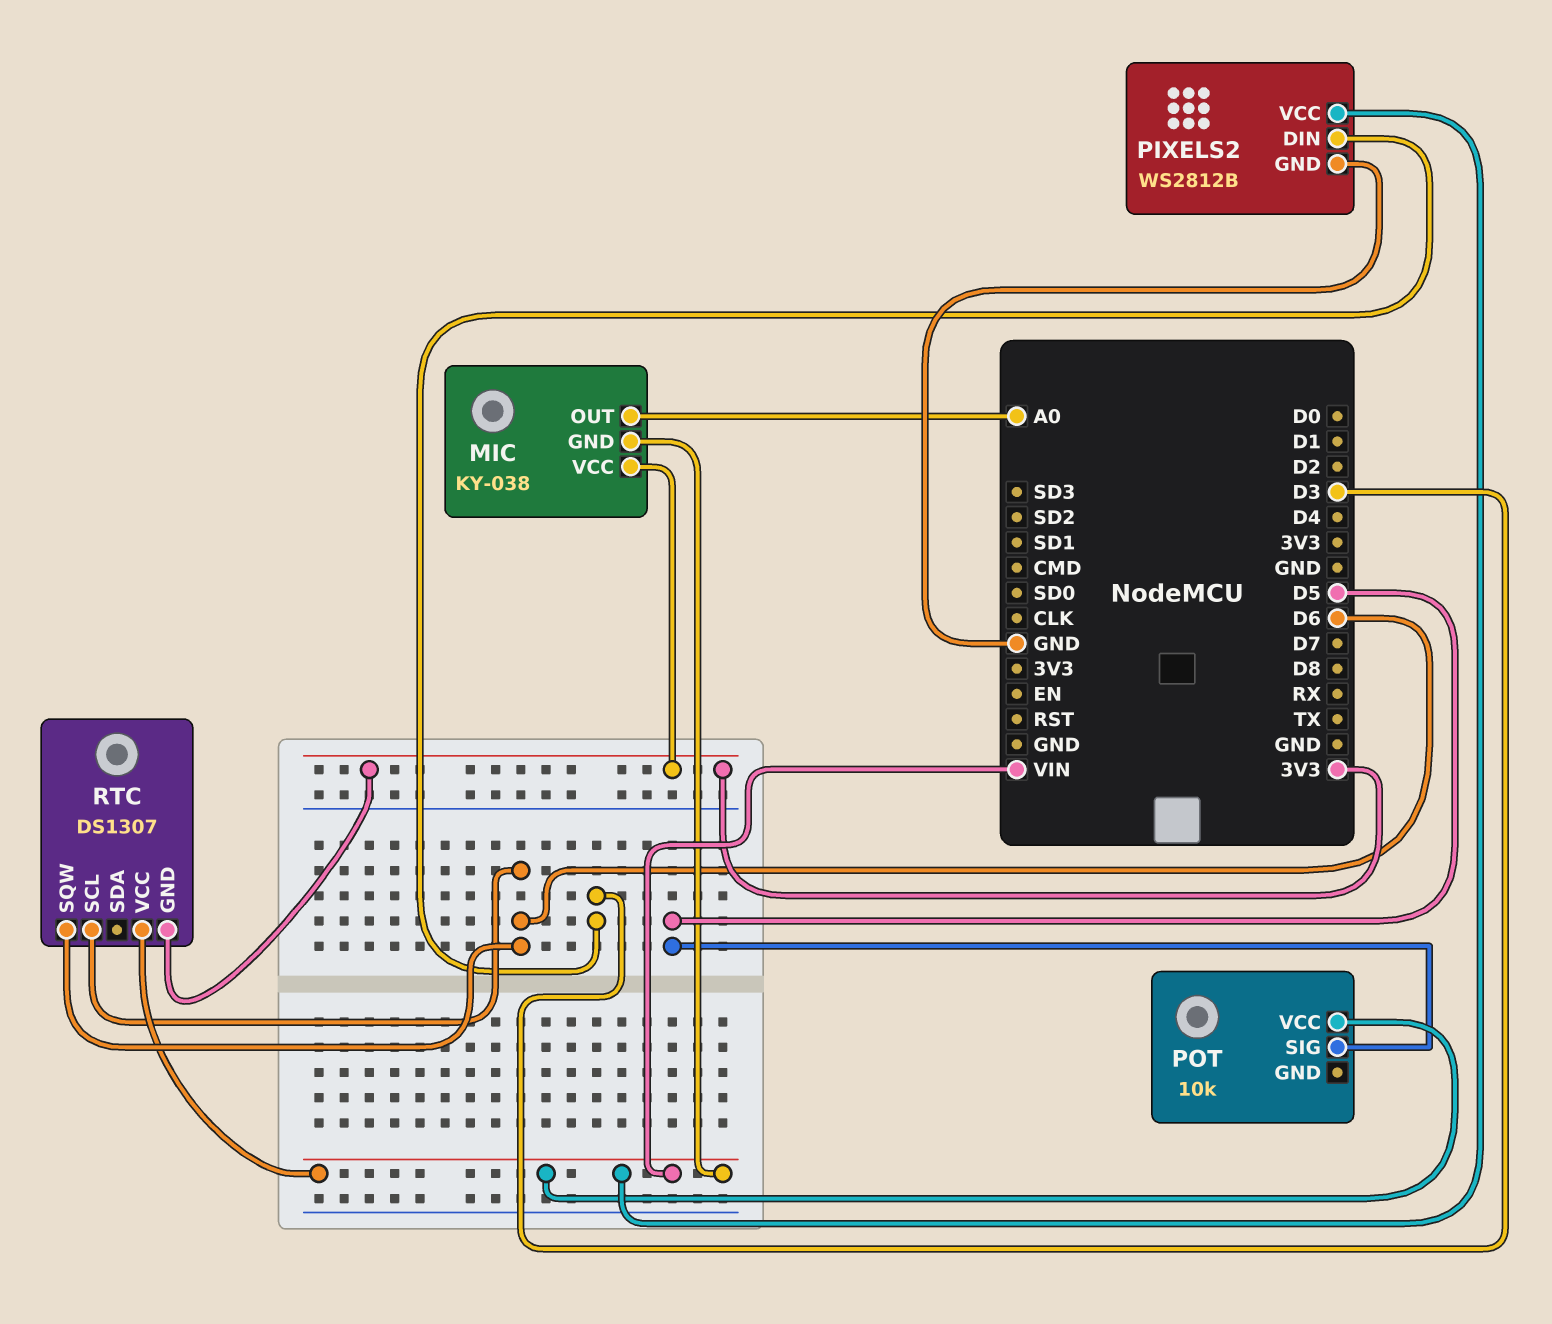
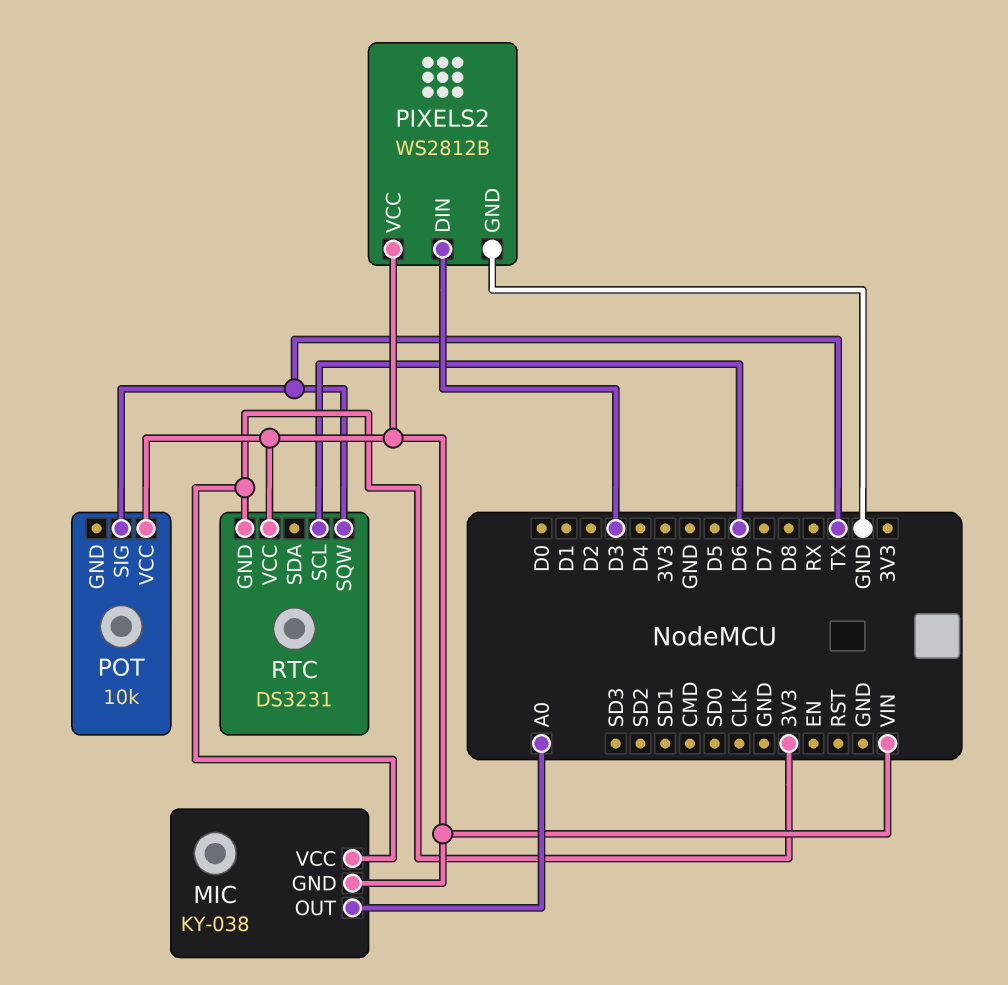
POT pin SIG: D5 -> TX
RTC: DS1307 -> DS3231
RTC pin SQW: D6 -> TX

